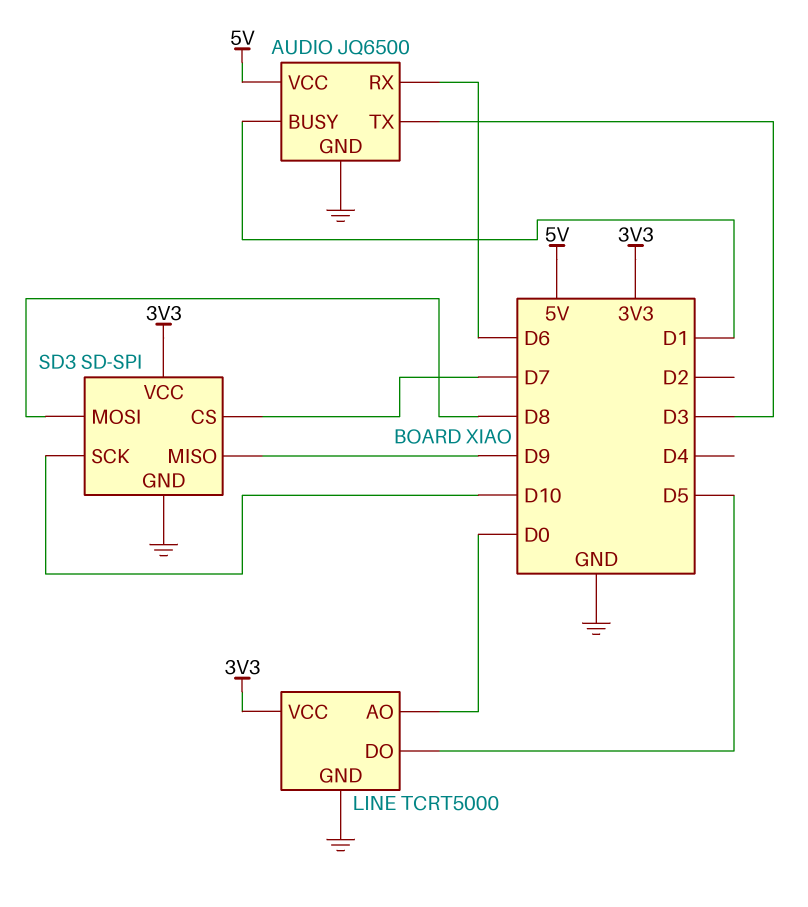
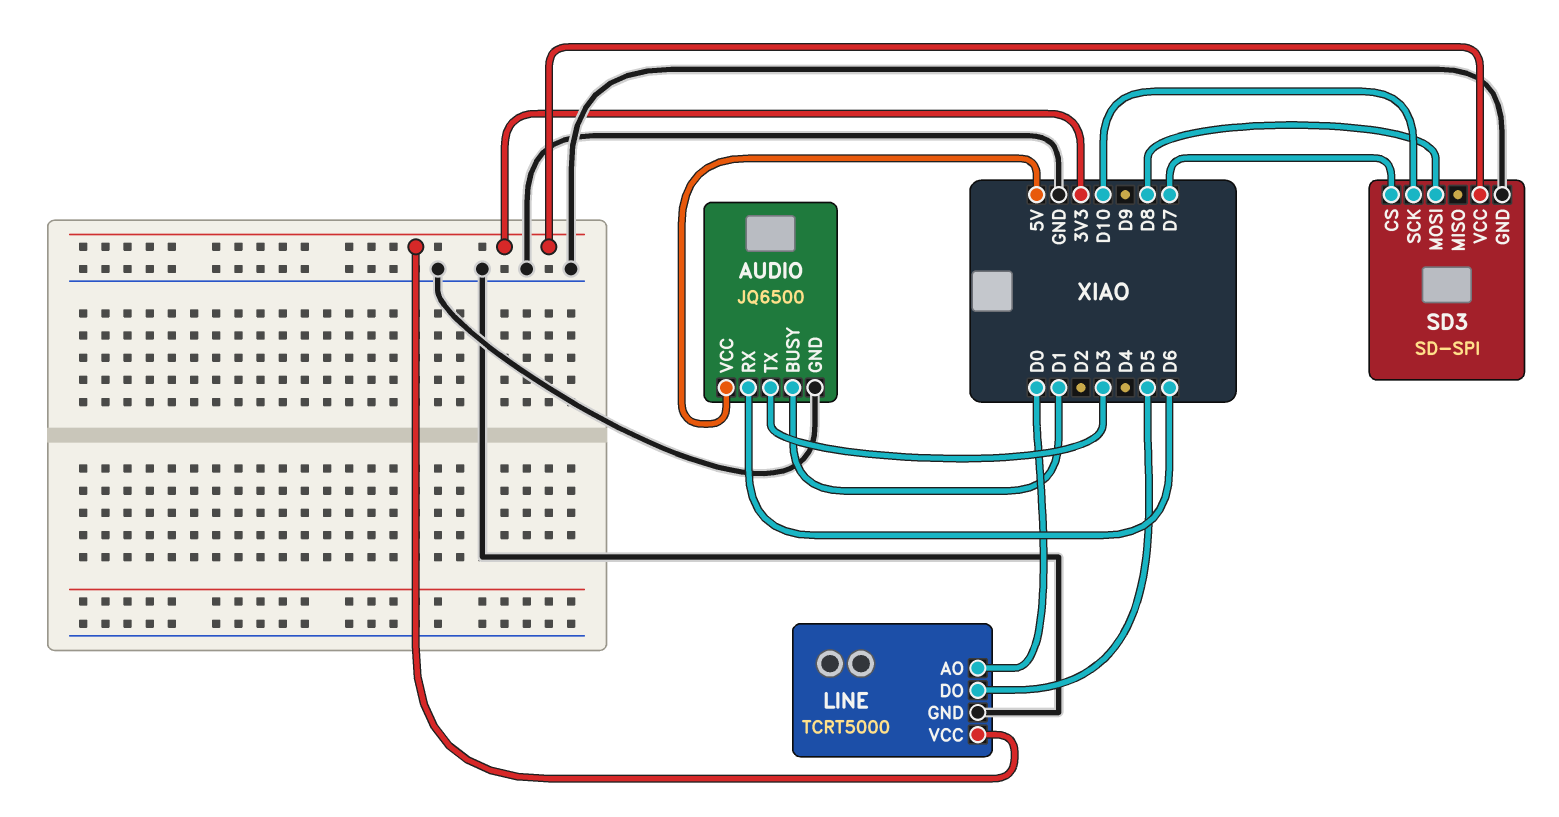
SD3 pin MISO: D9 -> none

